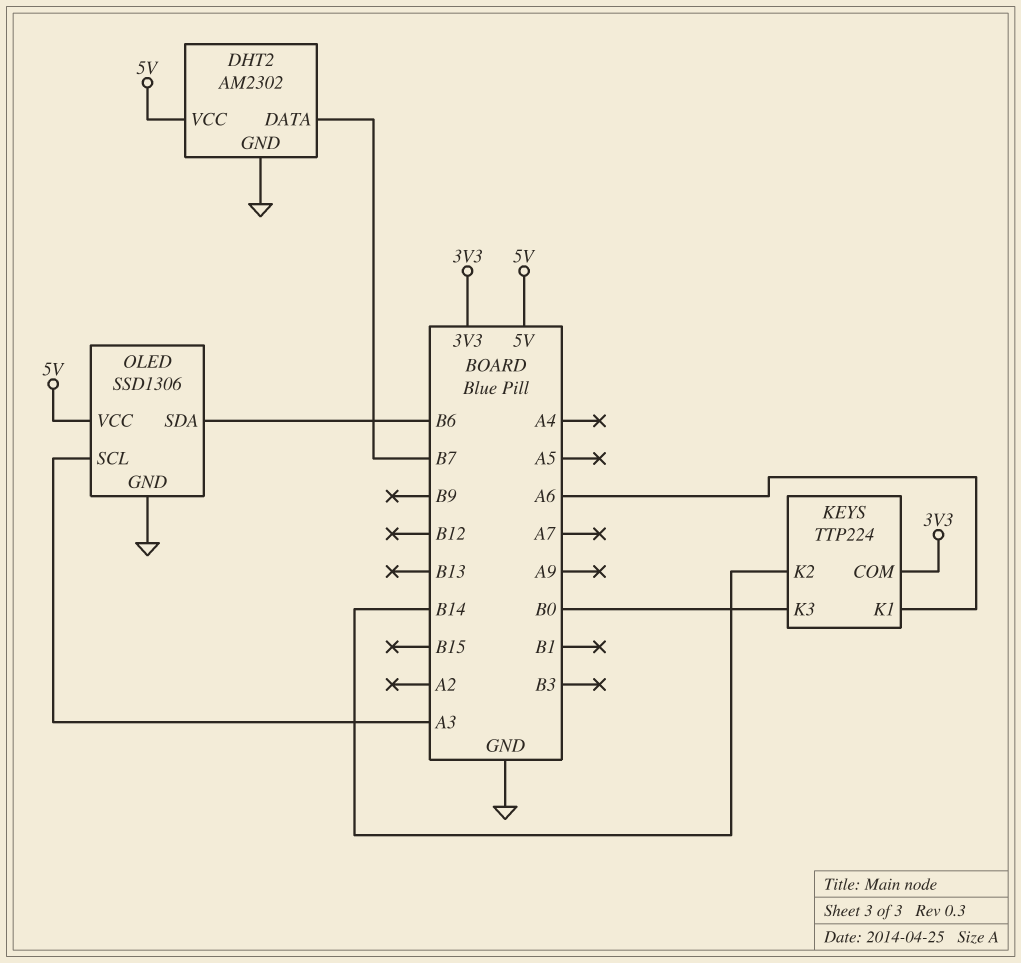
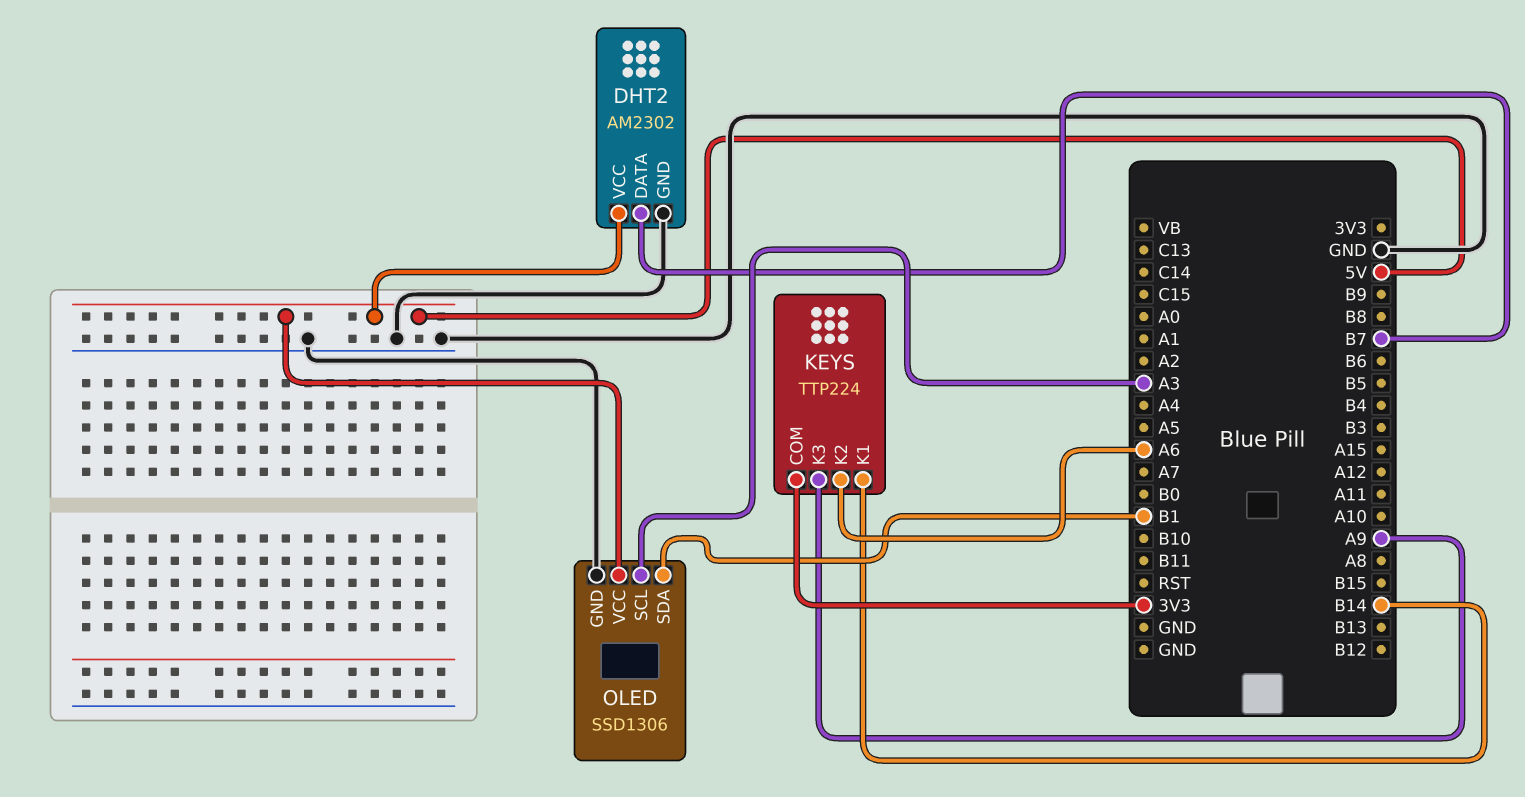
KEYS pin K1: A6 -> B14
KEYS pin K2: B14 -> A6
KEYS pin K3: B0 -> A9
OLED pin SDA: B6 -> B1

